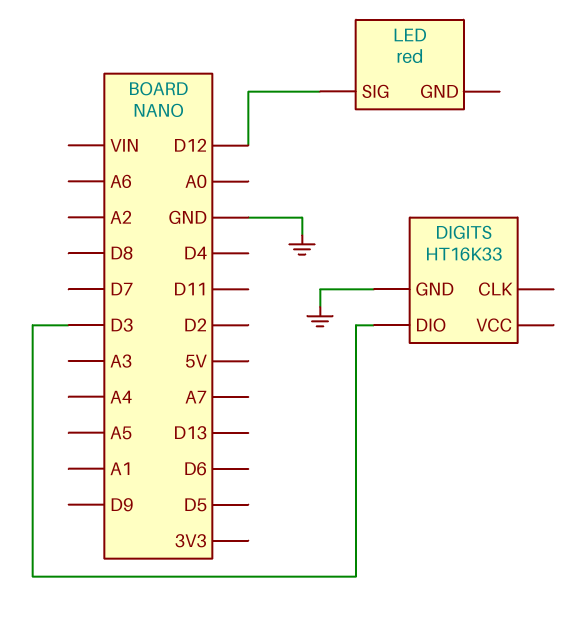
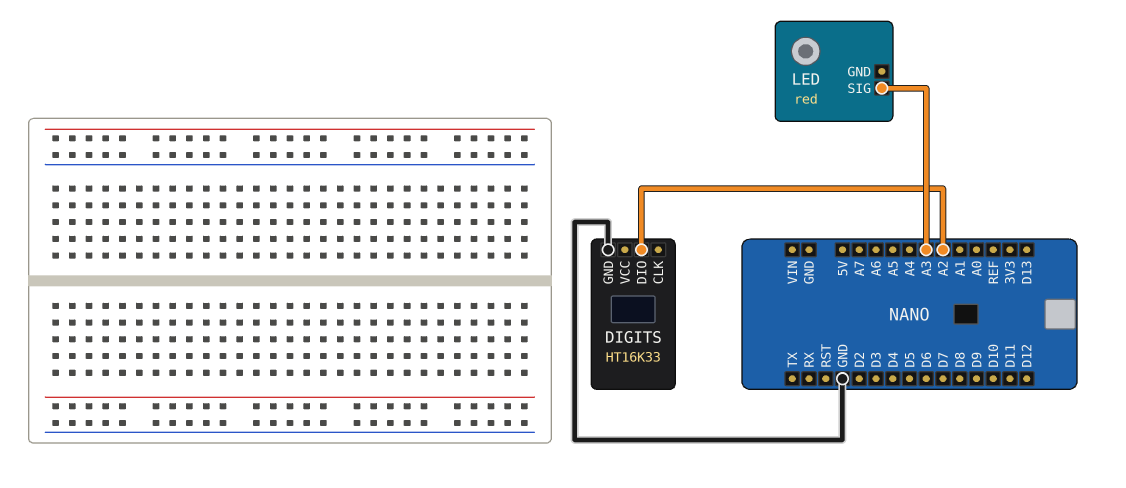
DIGITS pin DIO: D3 -> A2
LED pin SIG: D12 -> A3

